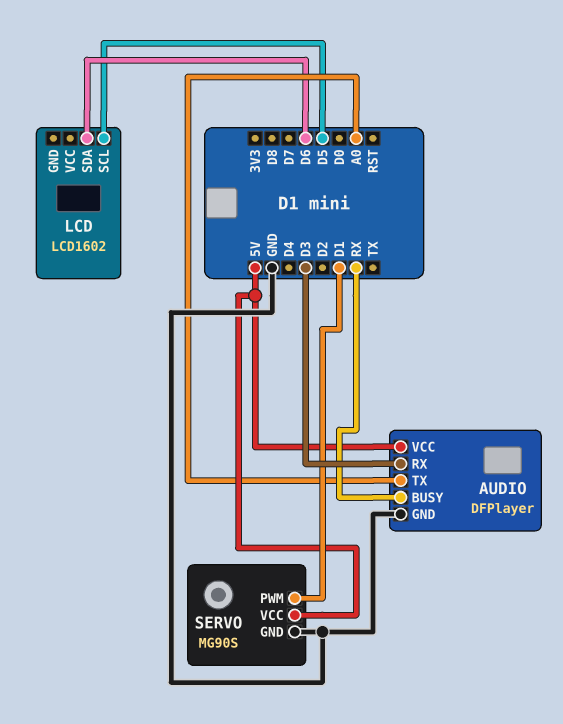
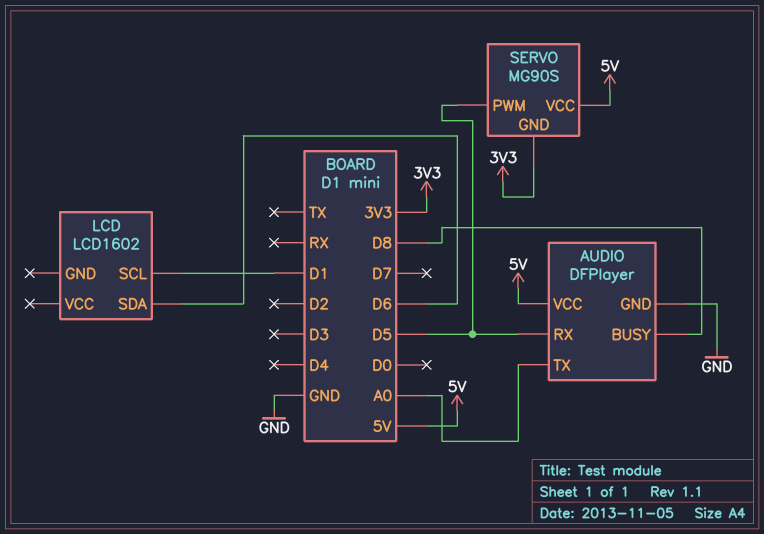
AUDIO pin BUSY: RX -> D8
AUDIO pin RX: D3 -> D5
LCD pin SCL: D5 -> D1
SERVO pin GND: GND -> 3V3
SERVO pin PWM: D1 -> D5

